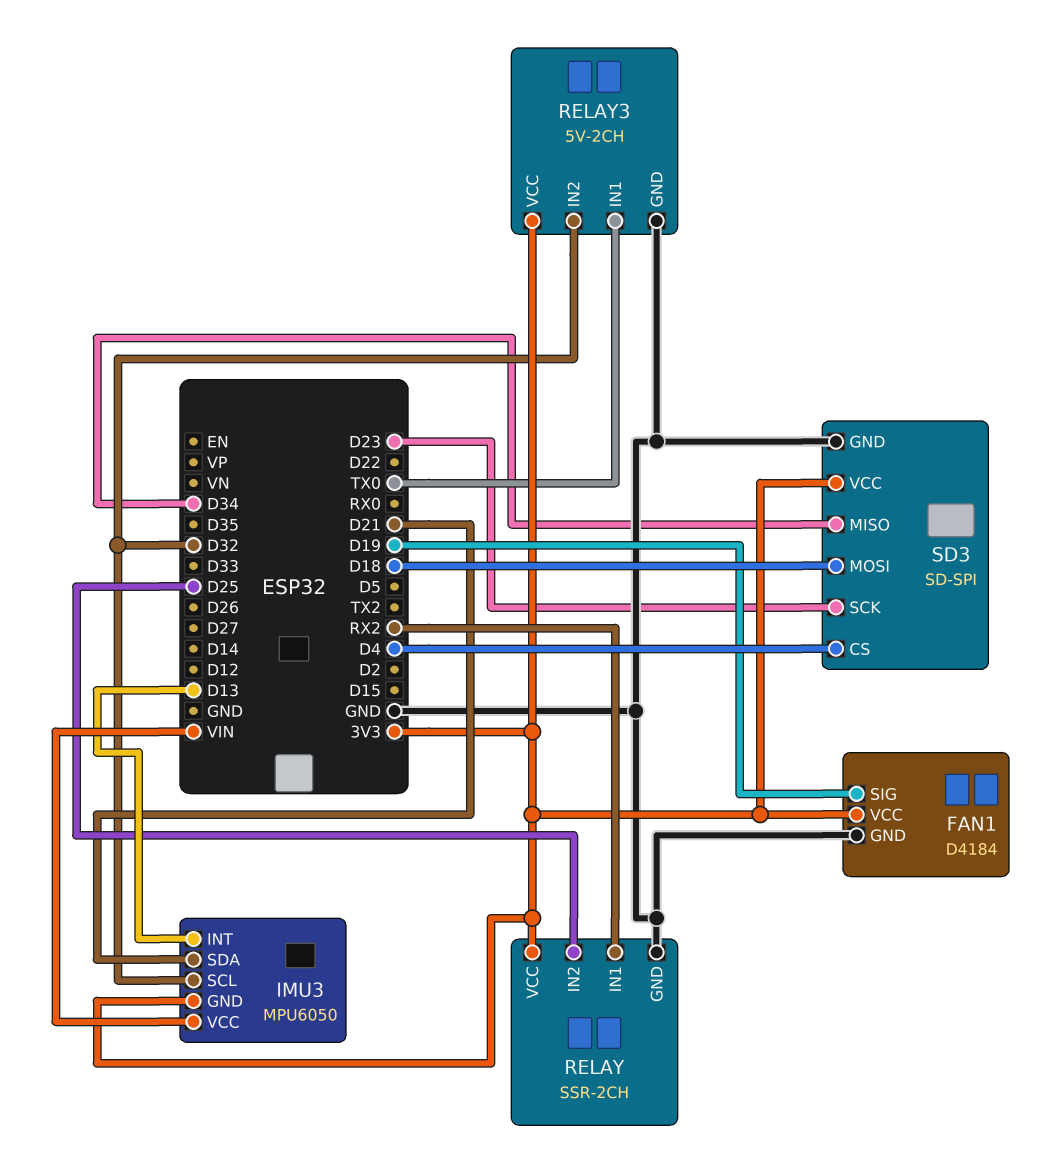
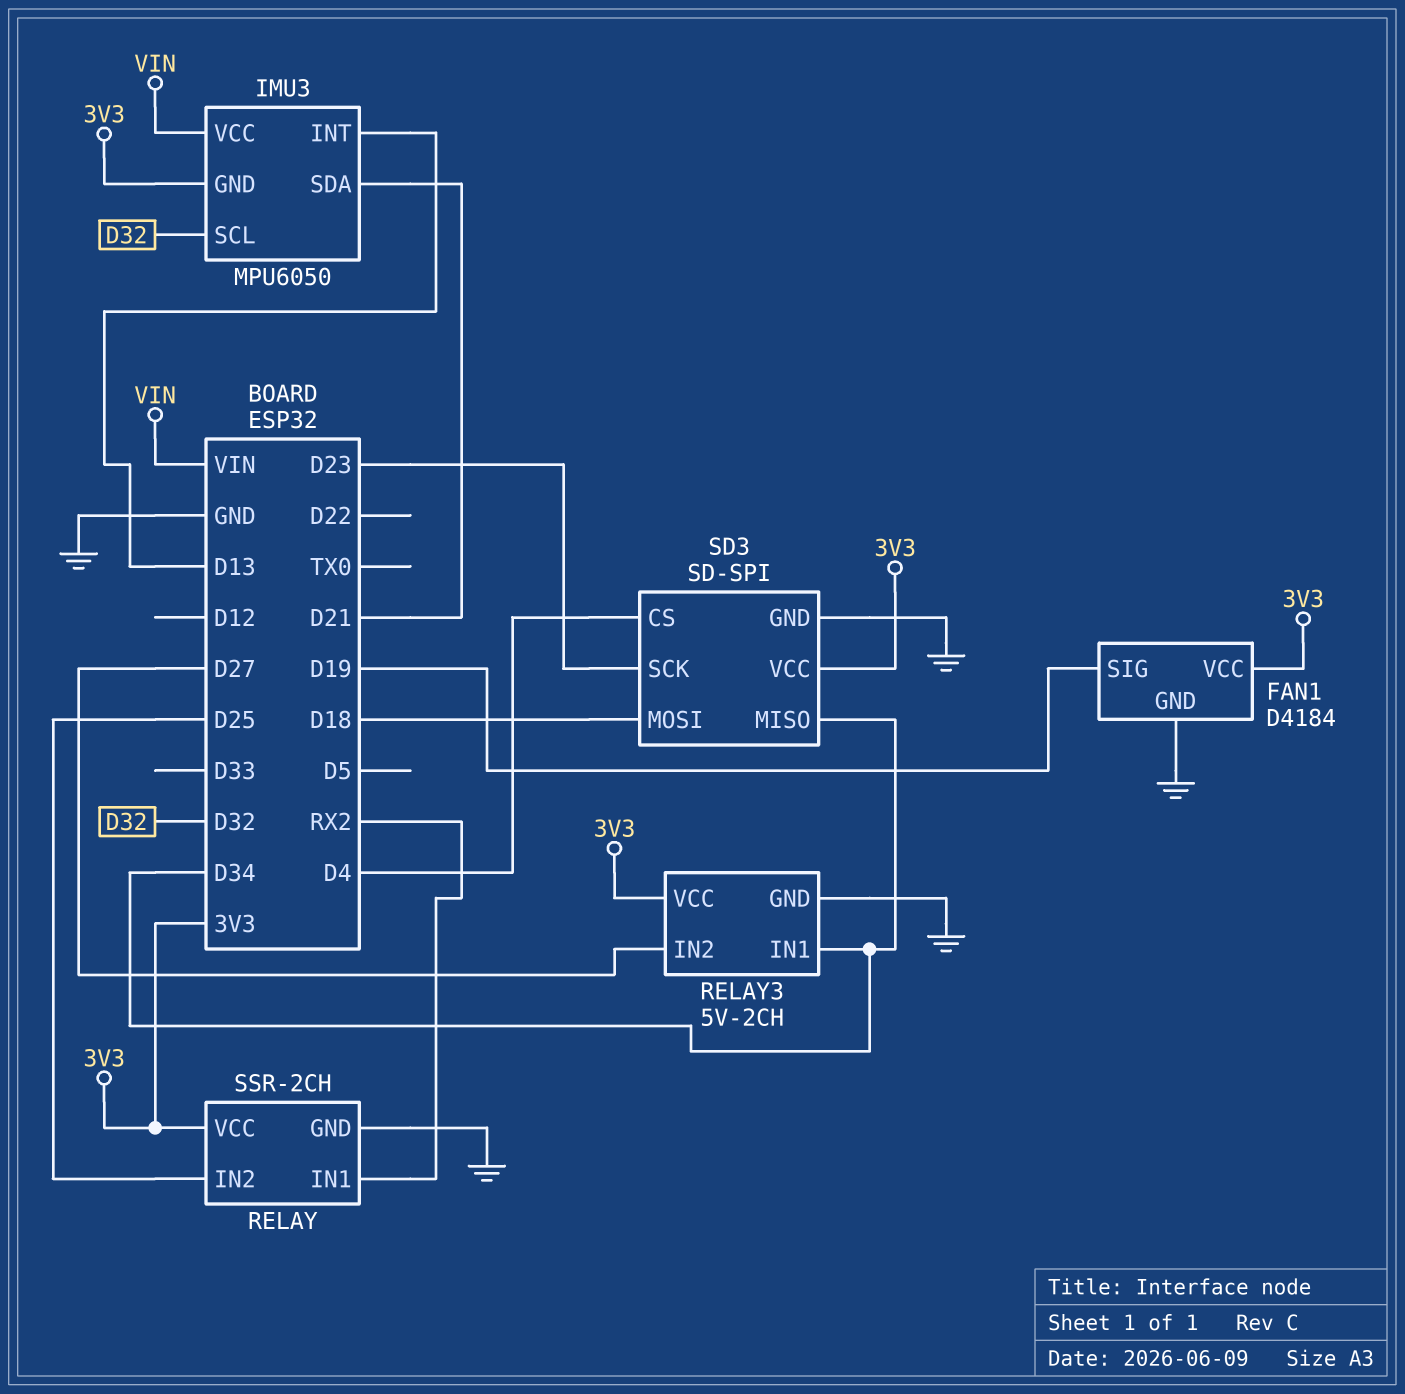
RELAY3 pin IN1: TX0 -> D34
RELAY3 pin IN2: D32 -> D27

